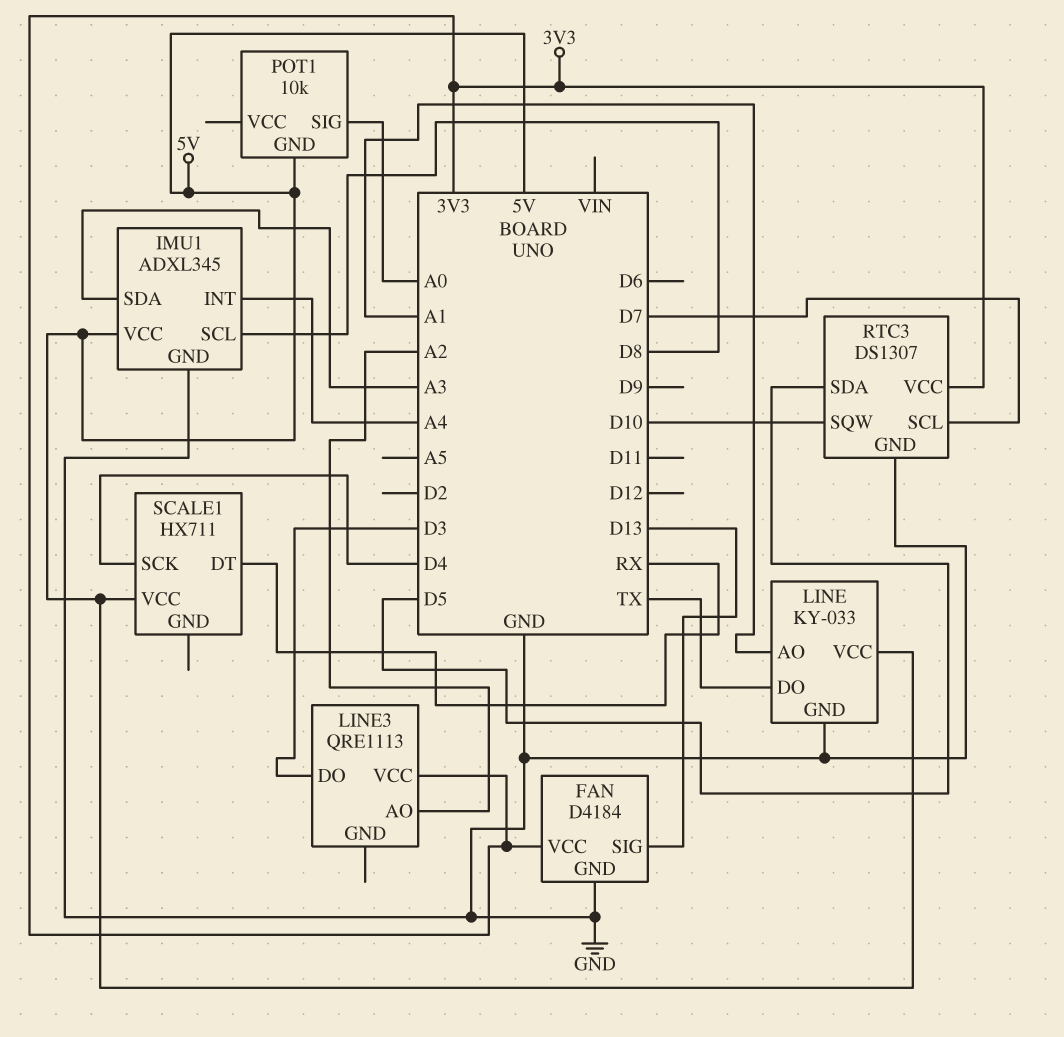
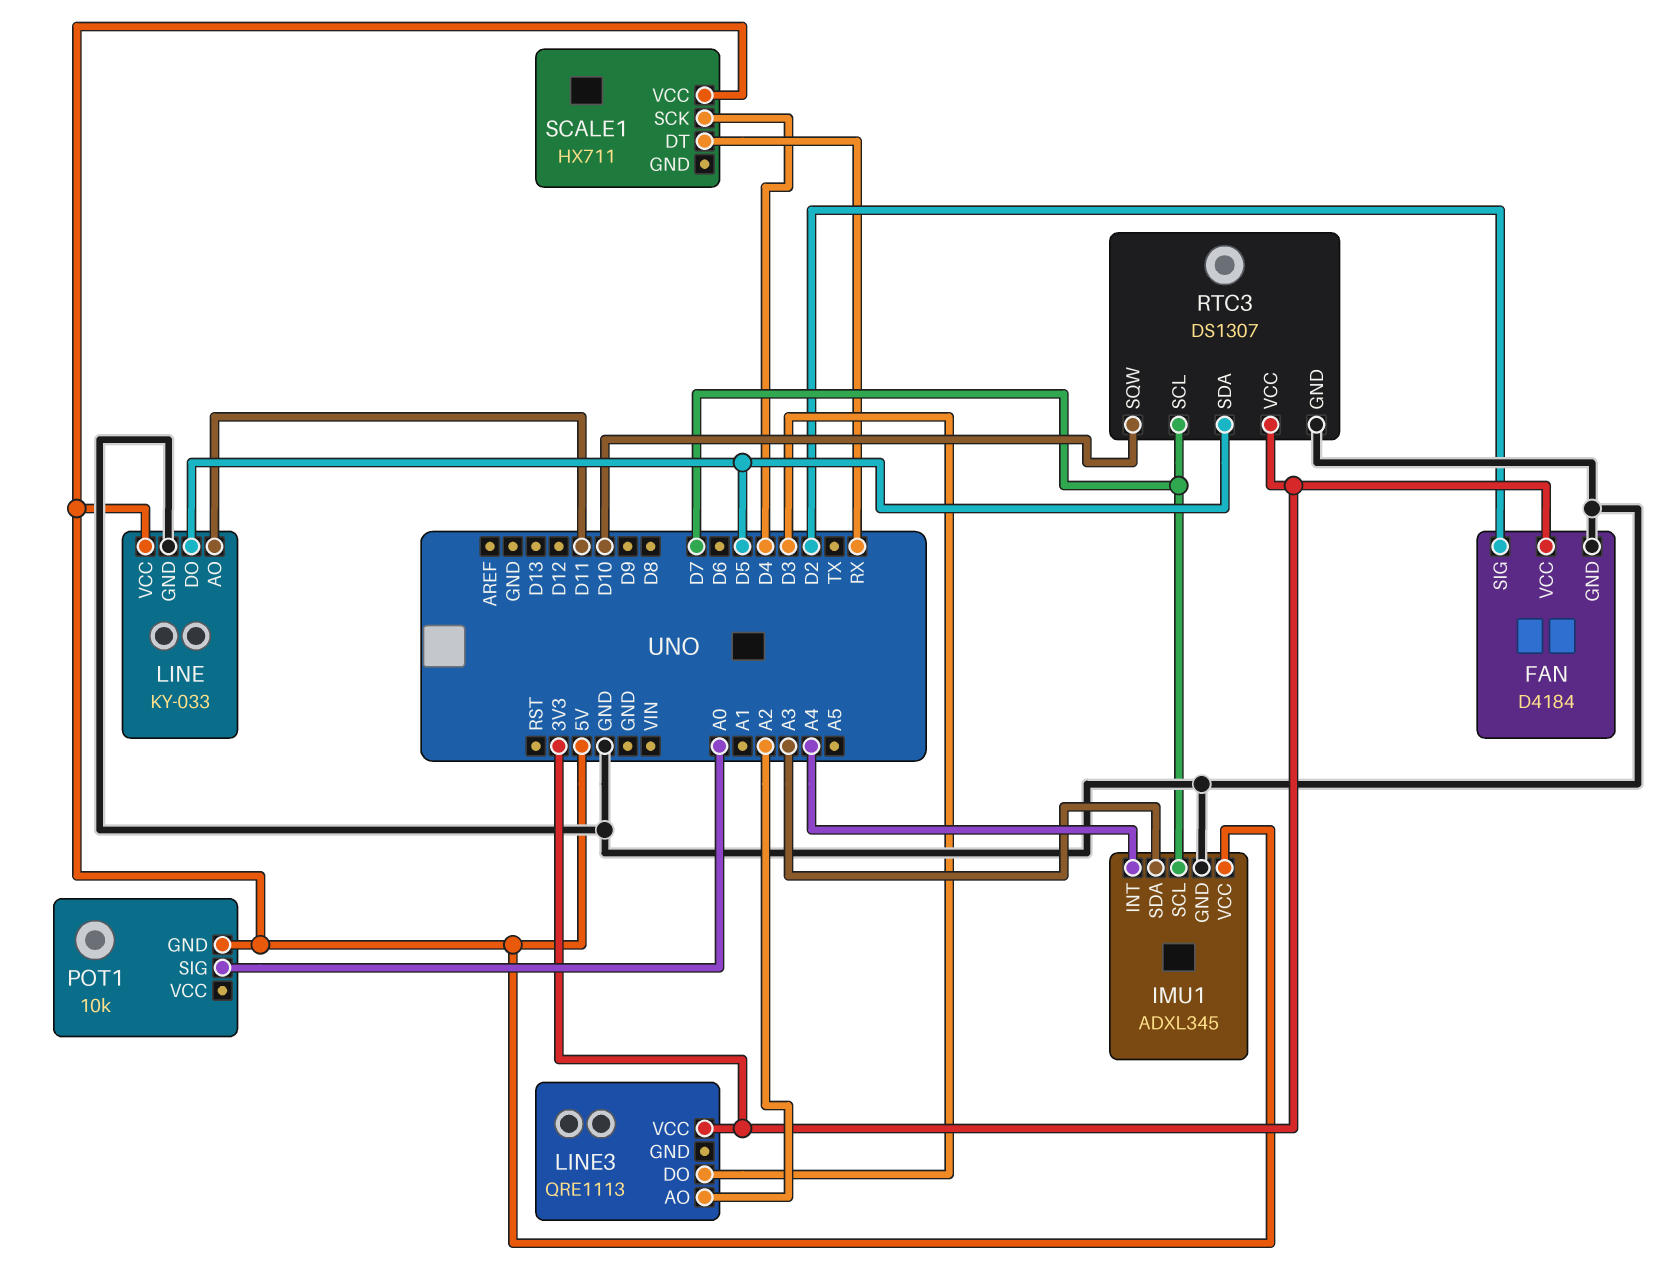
FAN pin SIG: D13 -> D2
IMU1 pin SCL: D8 -> D7
LINE pin AO: A1 -> D11
LINE pin DO: TX -> D5

